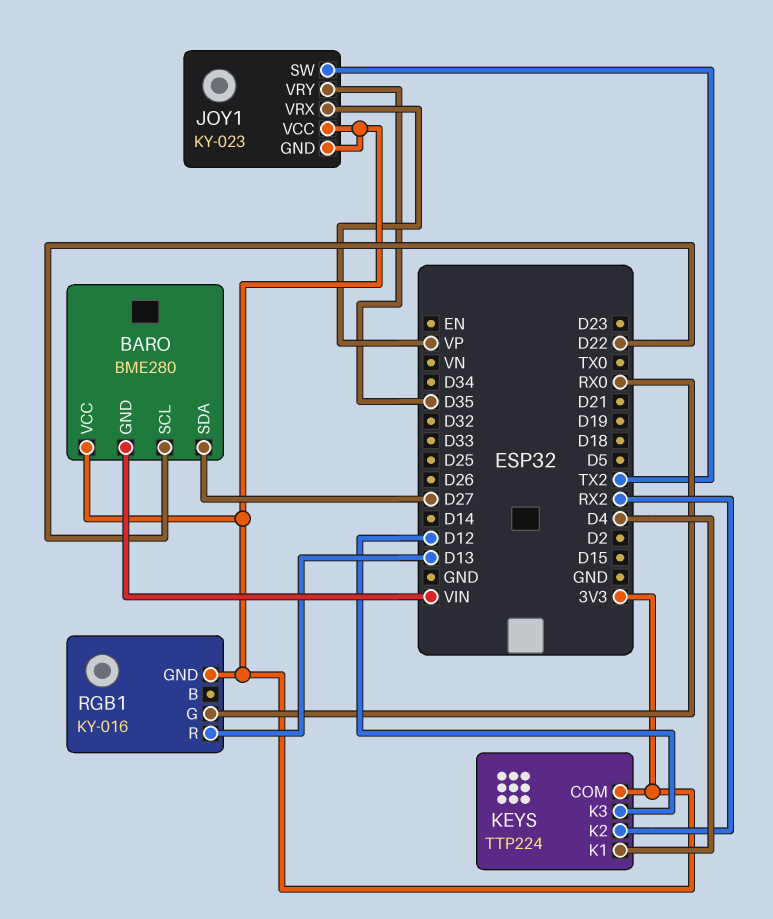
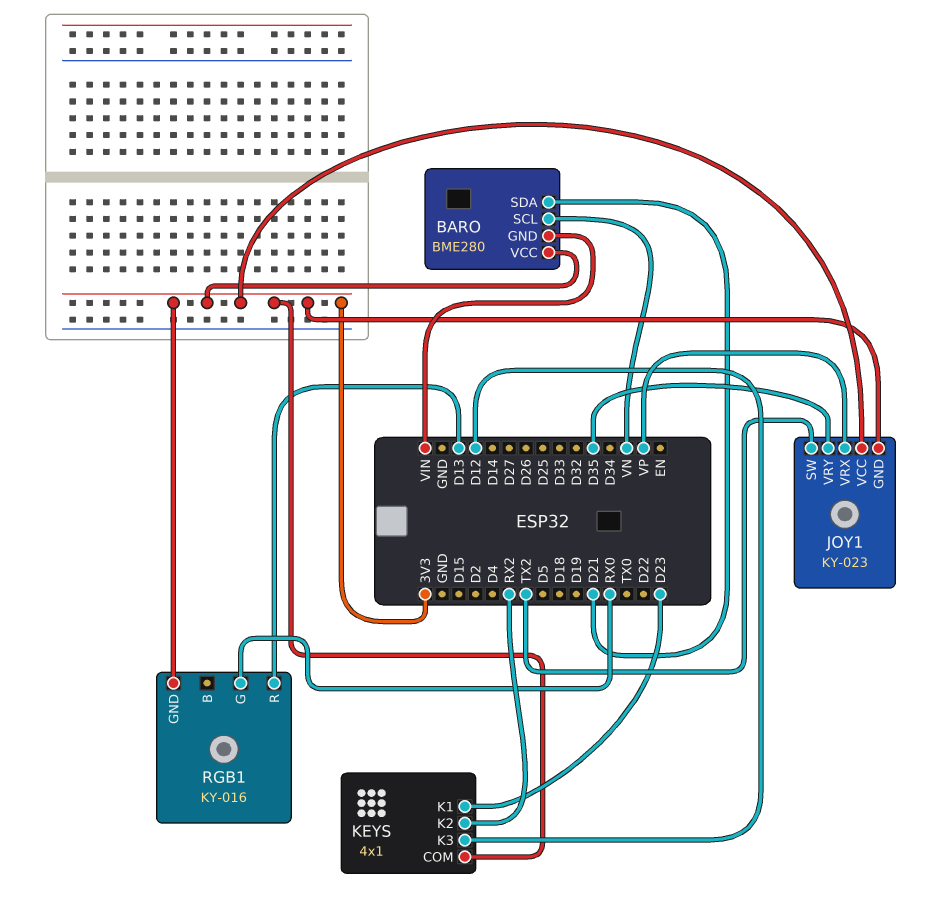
BARO pin SCL: D22 -> VN
BARO pin SDA: D27 -> D21
KEYS: TTP224 -> 4x1
KEYS pin K1: D4 -> D23

